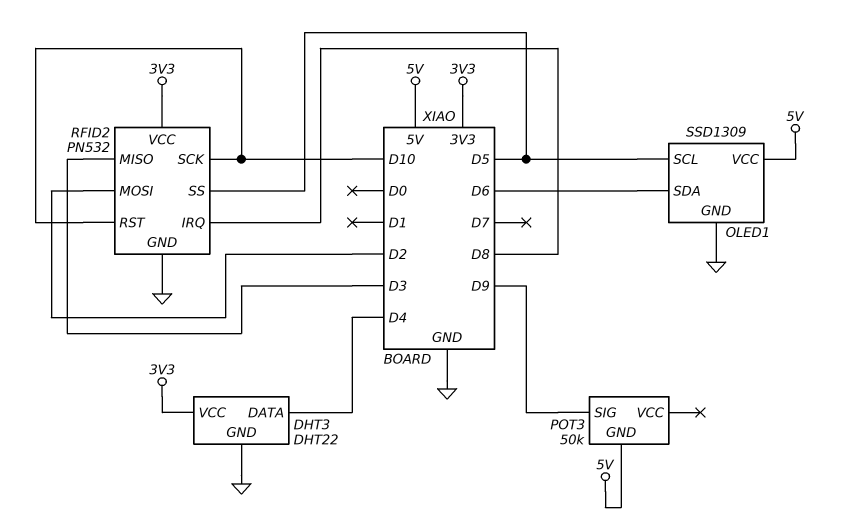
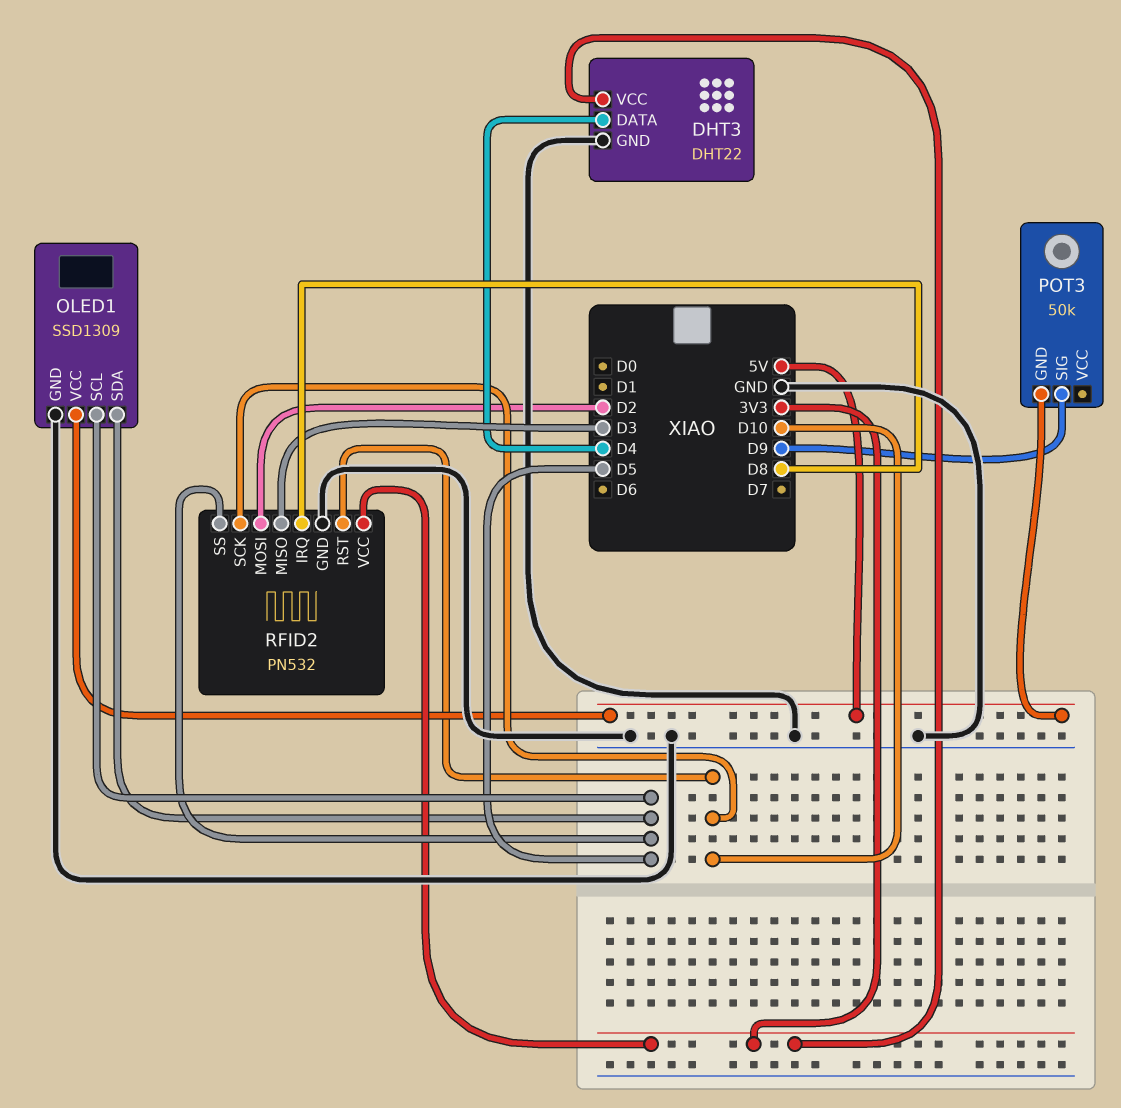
OLED1 pin SDA: D6 -> D5

